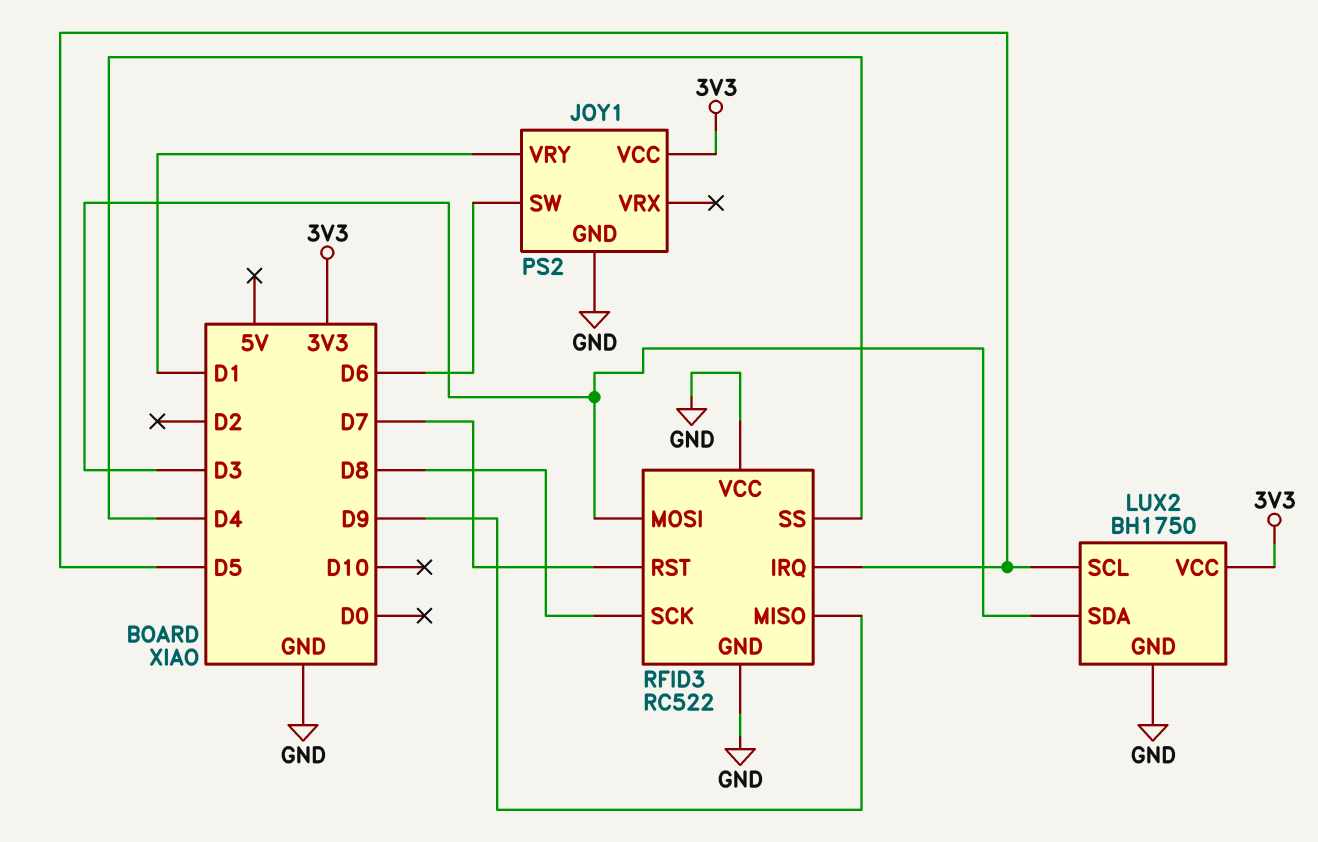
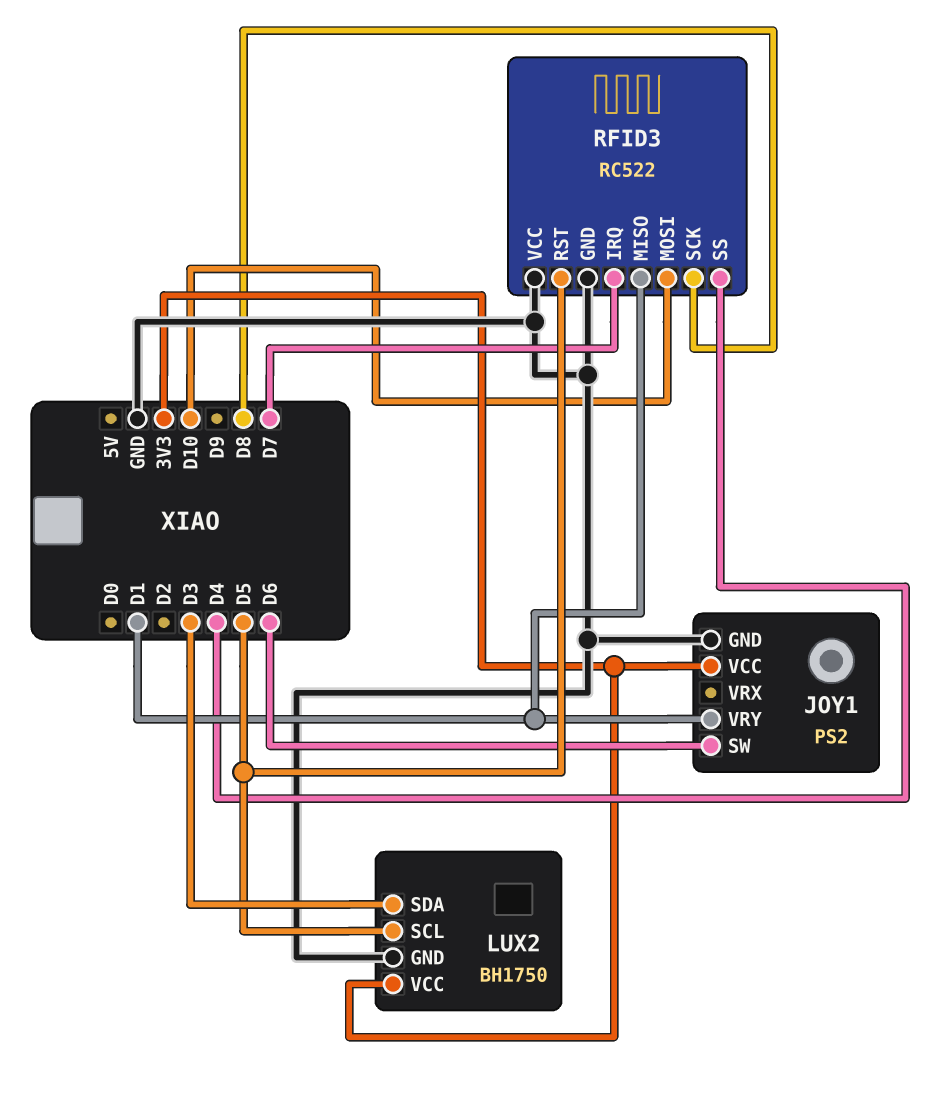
RFID3 pin IRQ: D5 -> D7
RFID3 pin MISO: D9 -> D1
RFID3 pin MOSI: D3 -> D10
RFID3 pin RST: D7 -> D5

